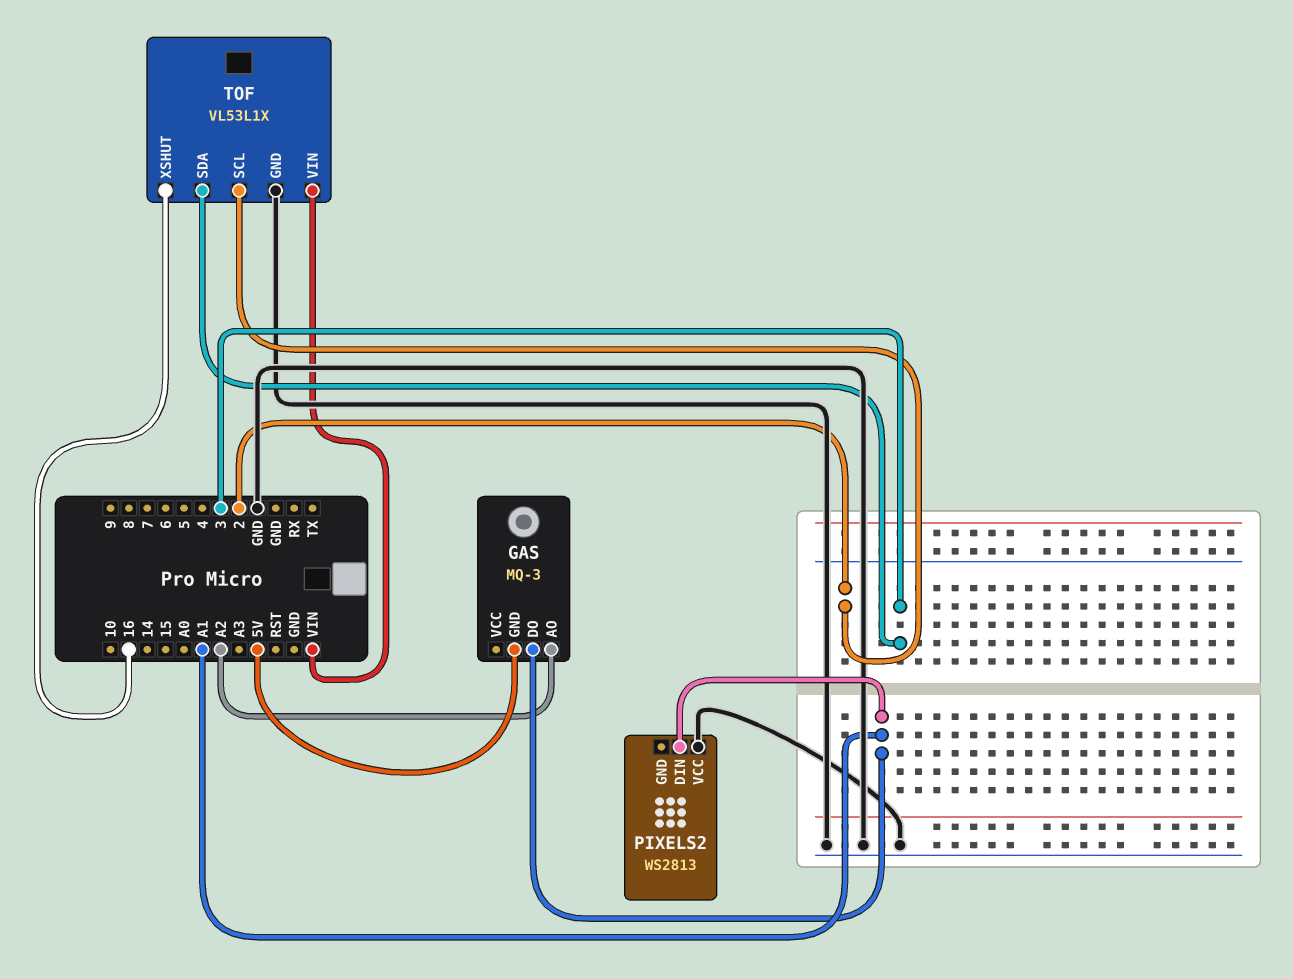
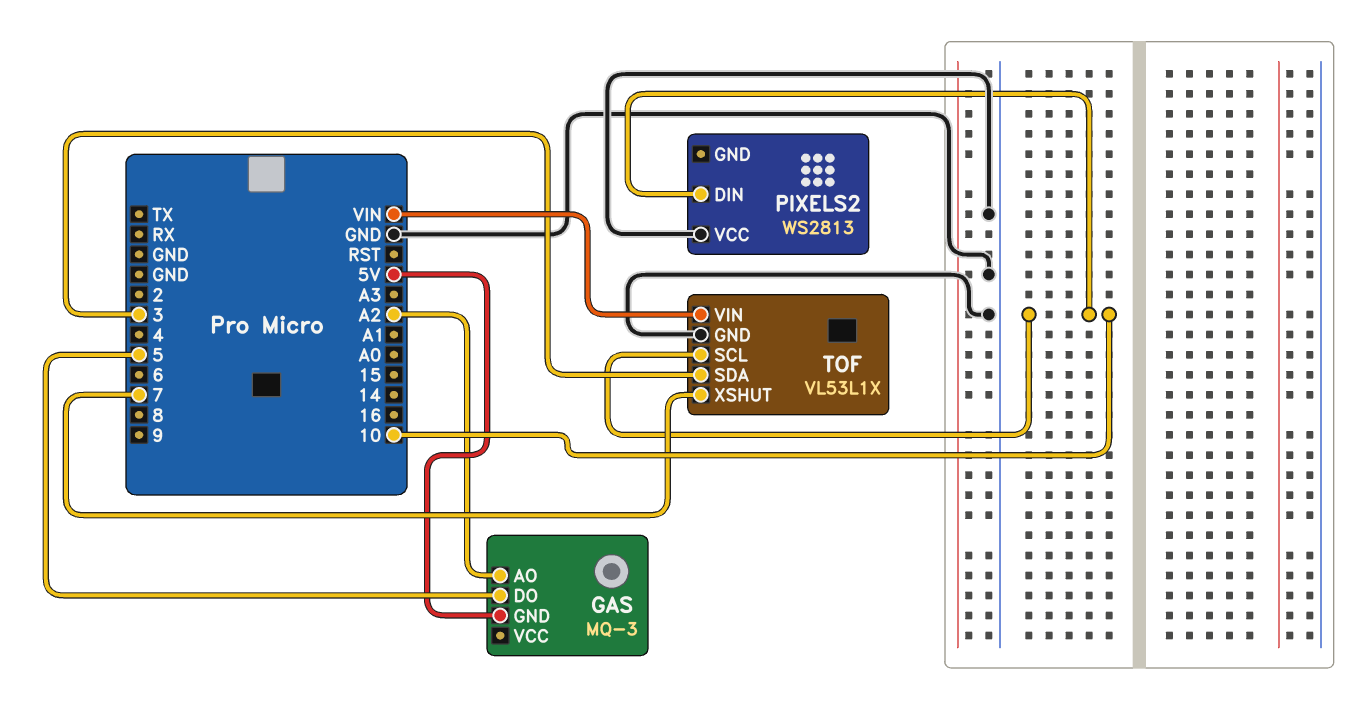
GAS pin DO: A1 -> 5
PIXELS2 pin DIN: A1 -> 10
TOF pin SCL: 2 -> 10
TOF pin XSHUT: 16 -> 7

